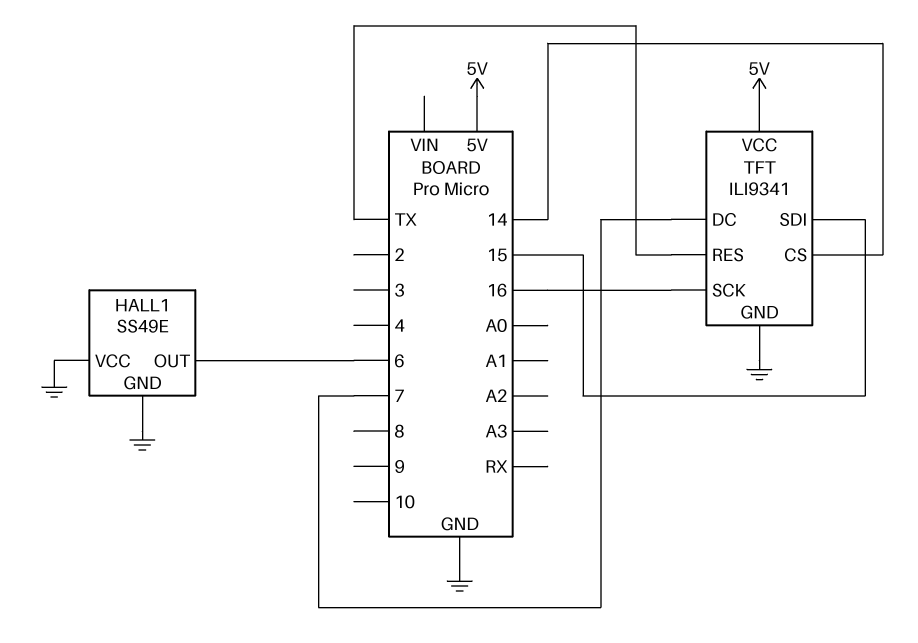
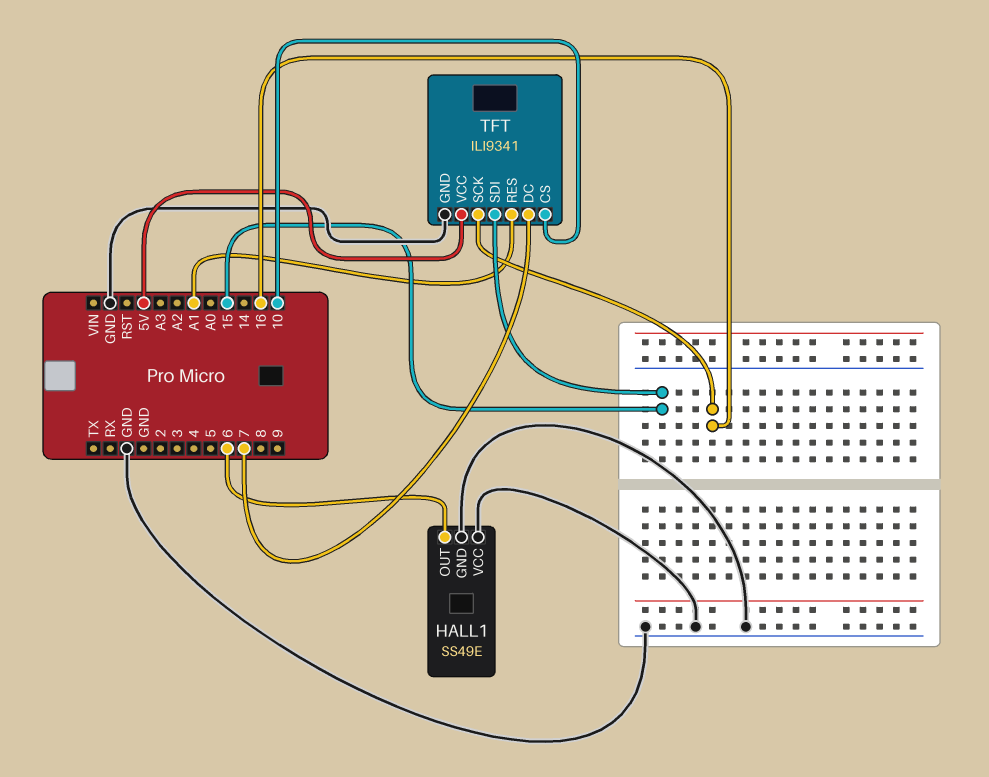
TFT pin CS: 14 -> 10
TFT pin RES: TX -> A1

